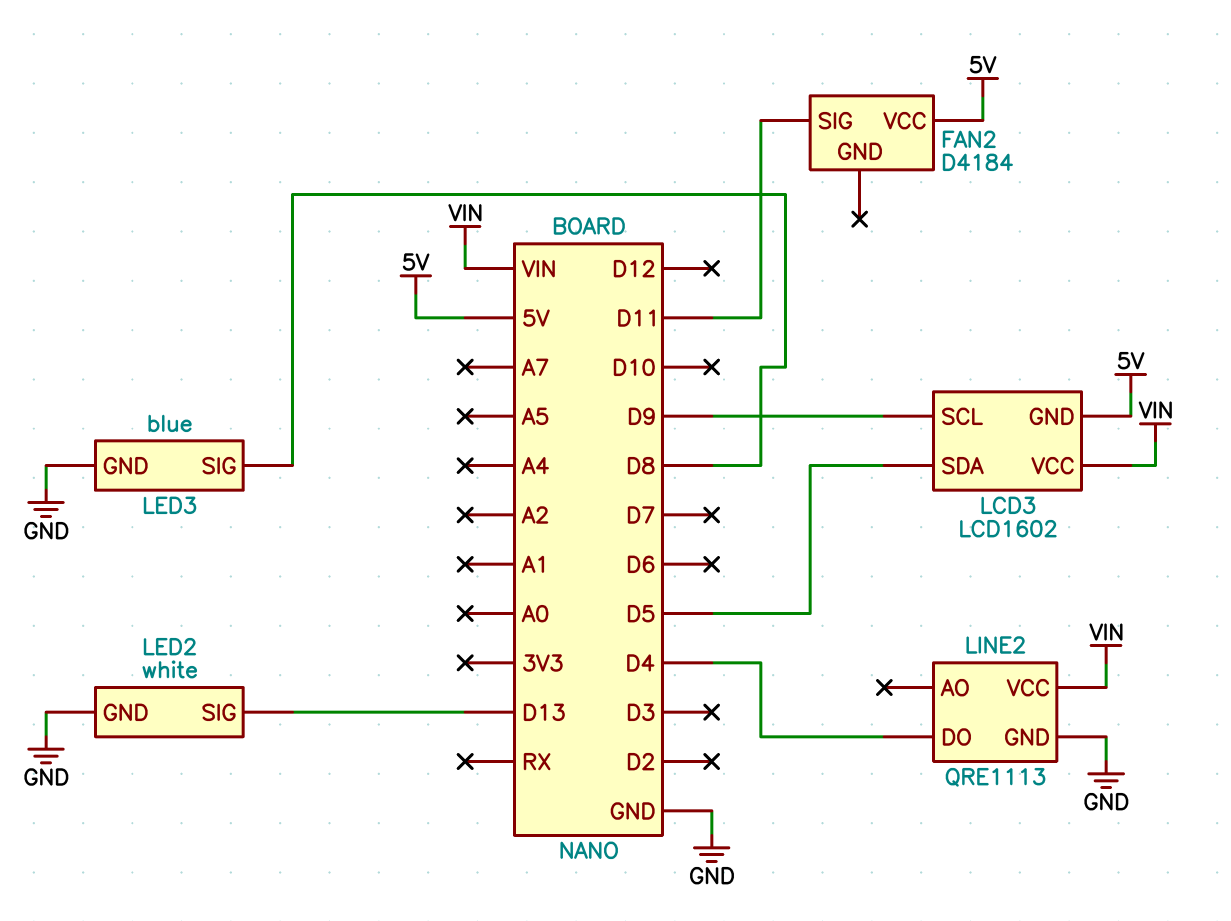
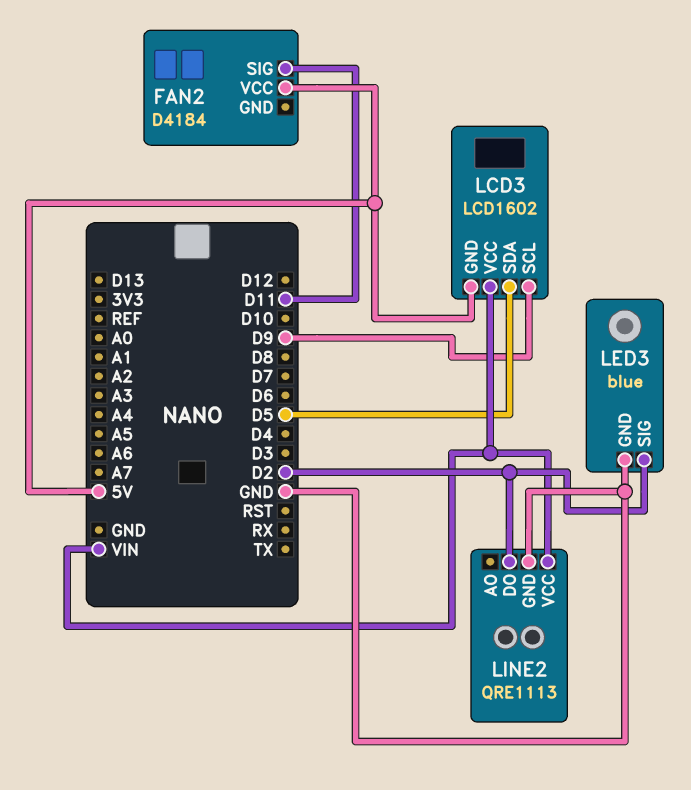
LED2: white -> none
LED2 pin GND: GND -> none
LED2 pin SIG: D13 -> none
LED3 pin SIG: D8 -> D2
LINE2 pin DO: D4 -> D2

